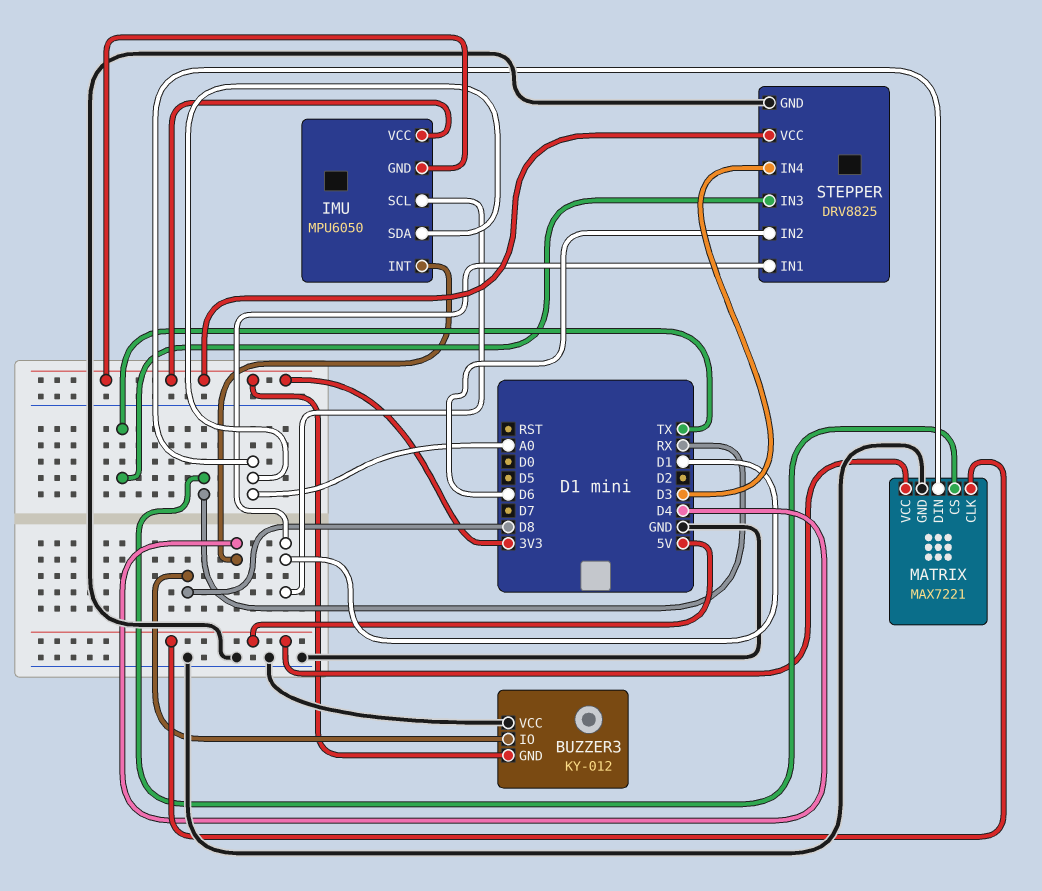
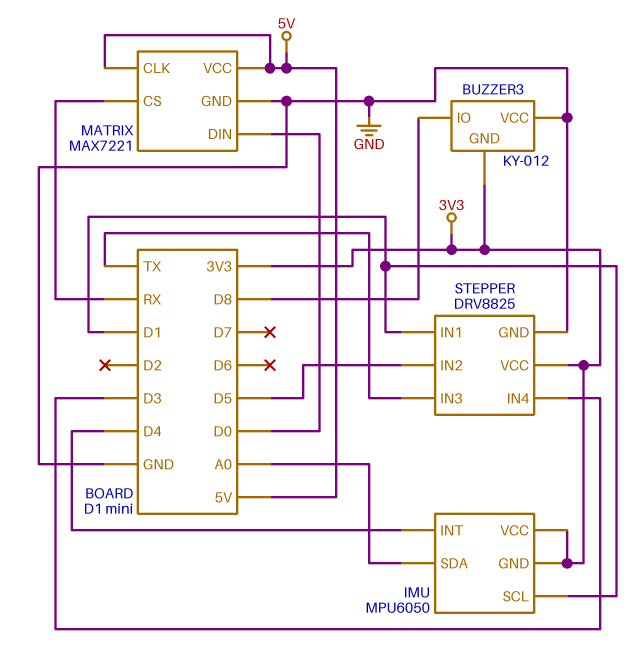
MATRIX pin DIN: A0 -> D0
STEPPER pin IN2: D6 -> D5

